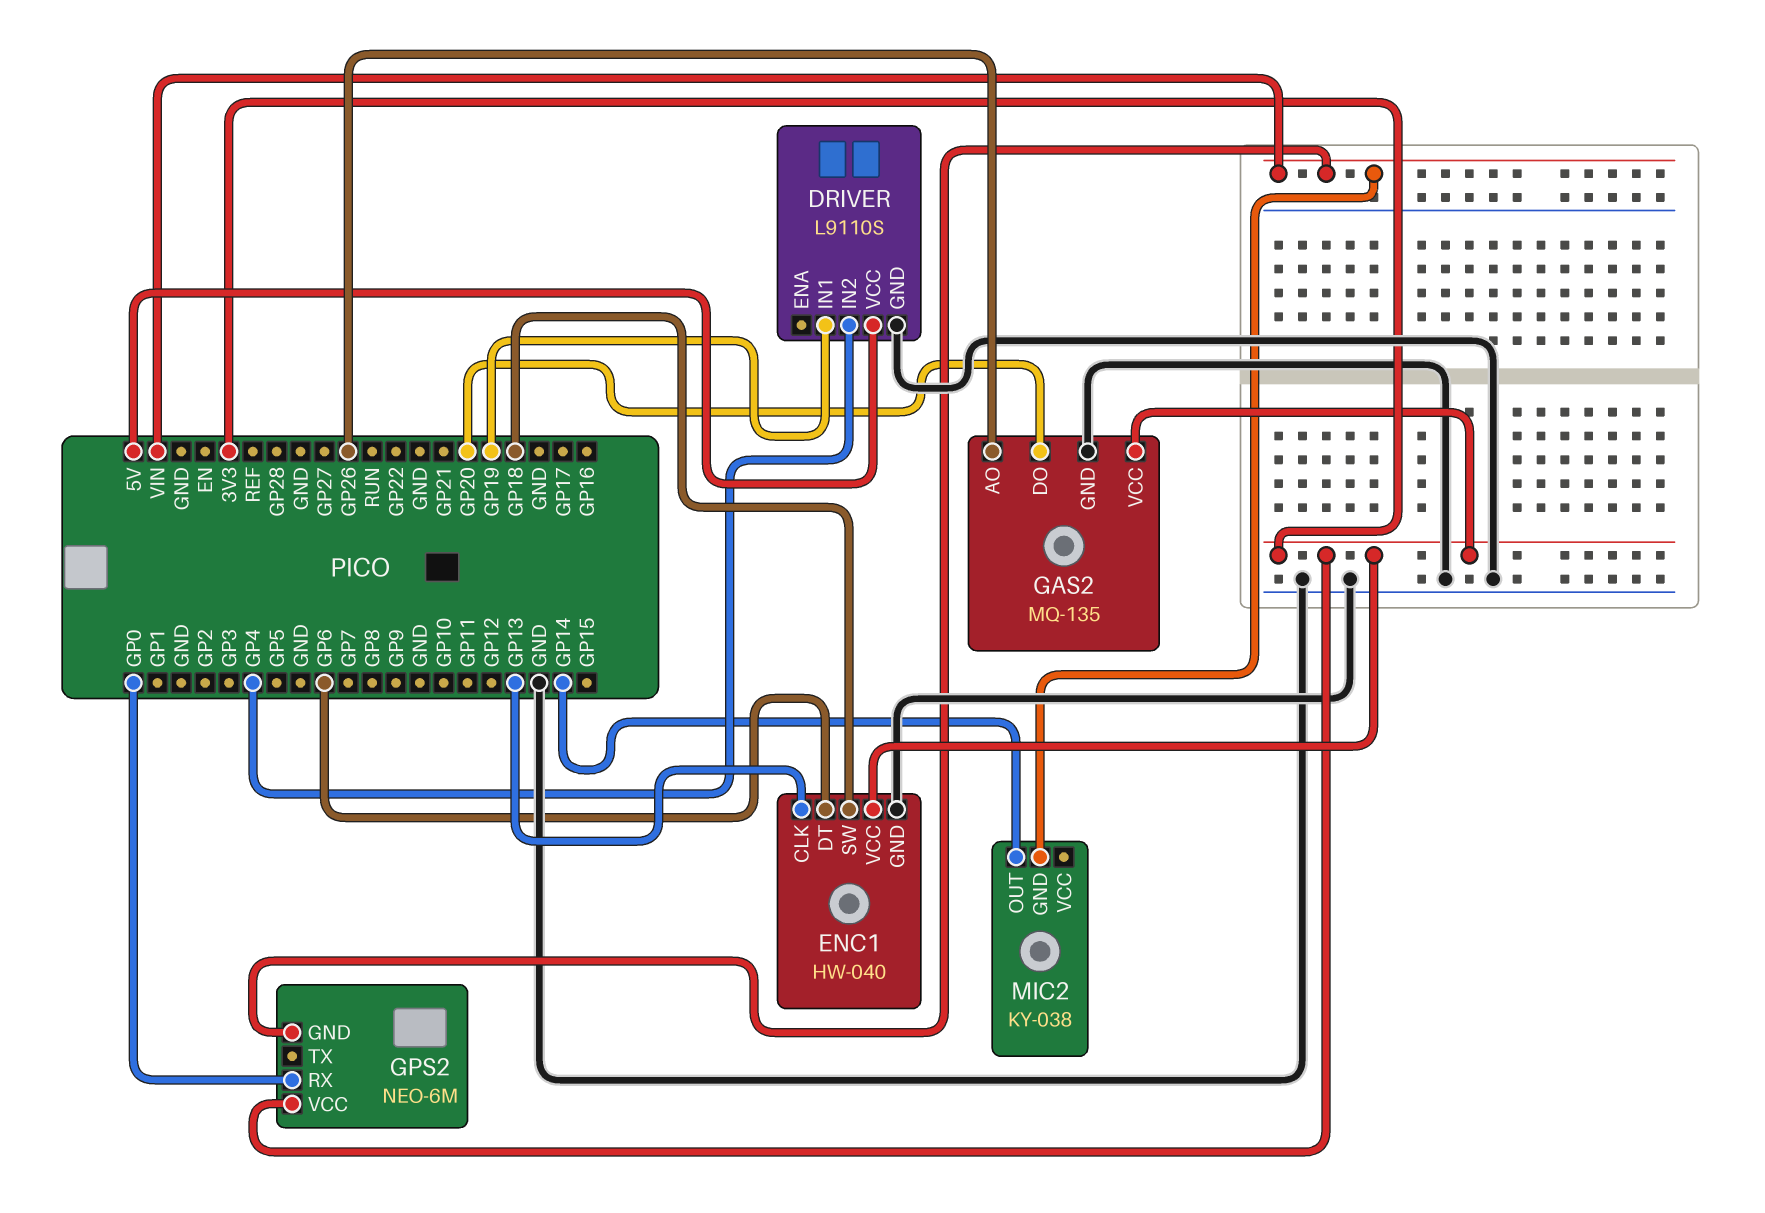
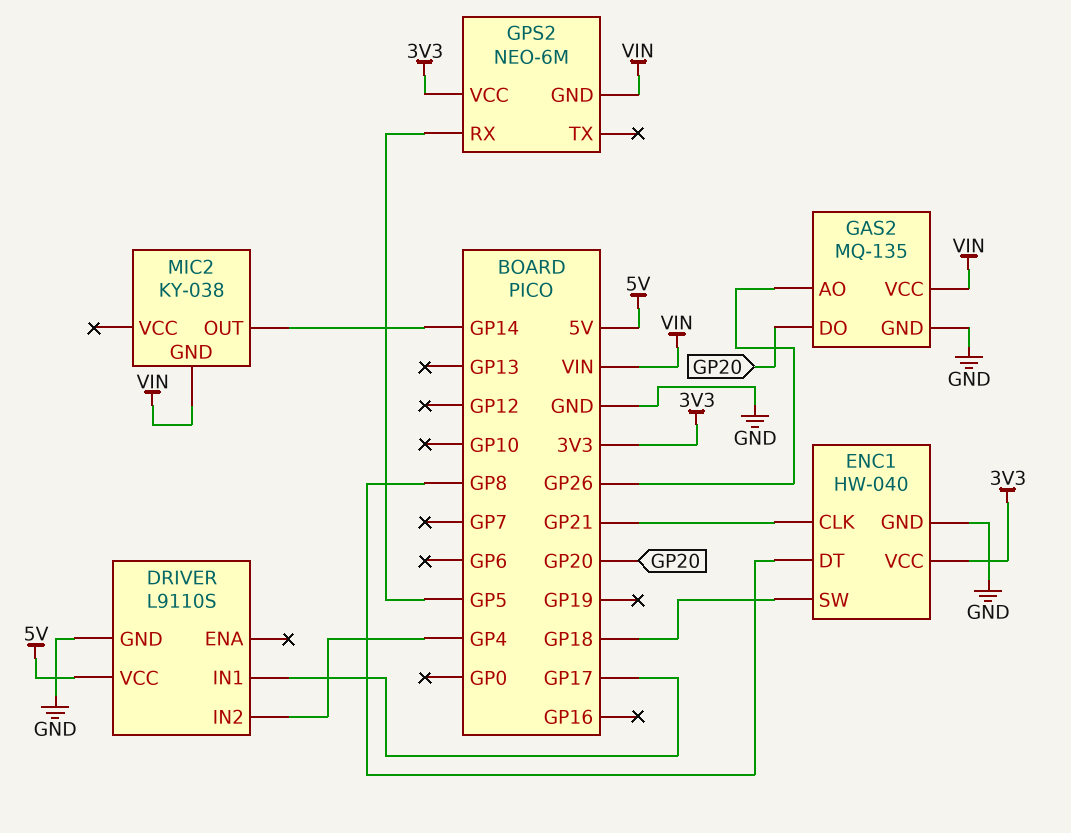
DRIVER pin IN1: GP19 -> GP17
ENC1 pin CLK: GP13 -> GP21
ENC1 pin DT: GP6 -> GP8
GAS2 pin VCC: 3V3 -> VIN
GPS2 pin RX: GP0 -> GP5

